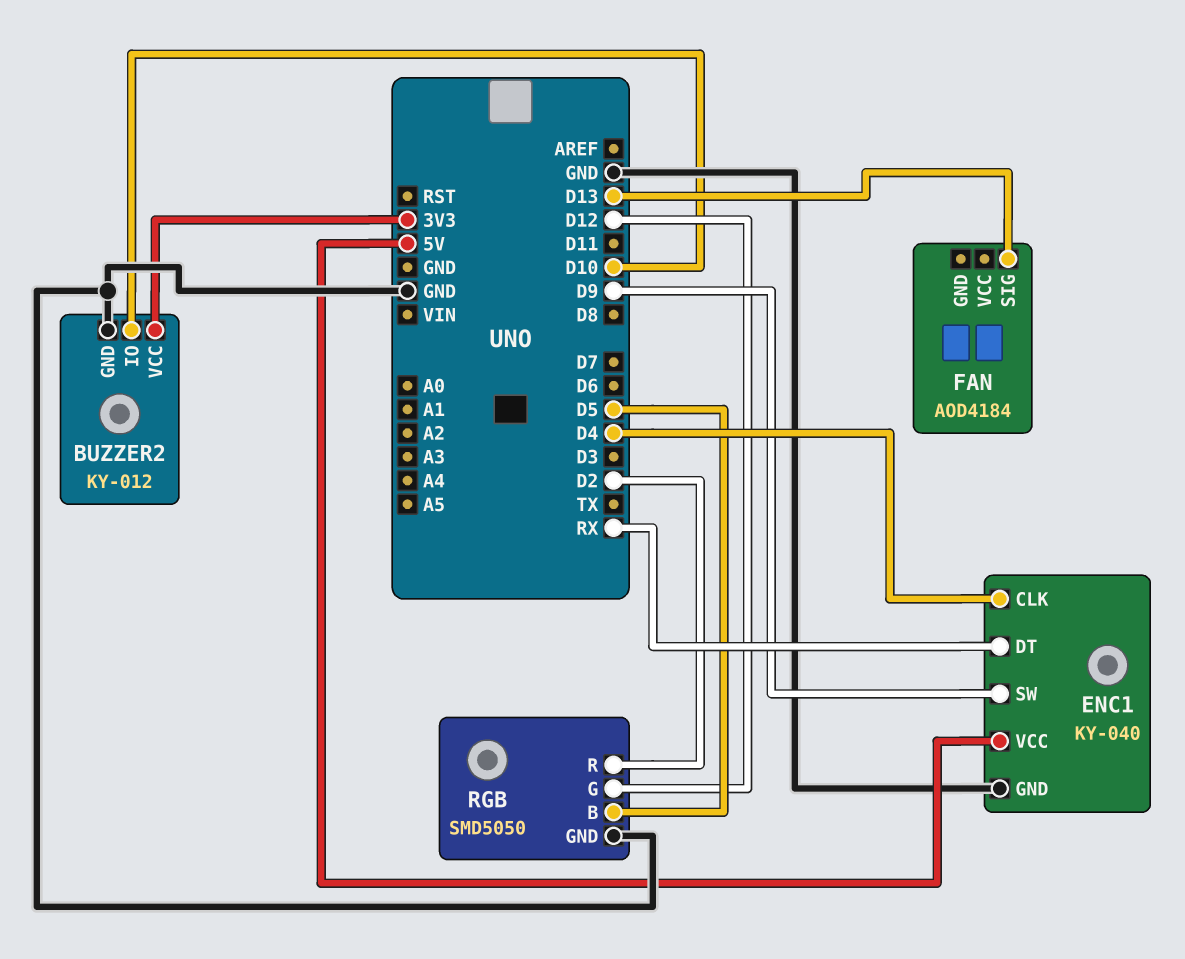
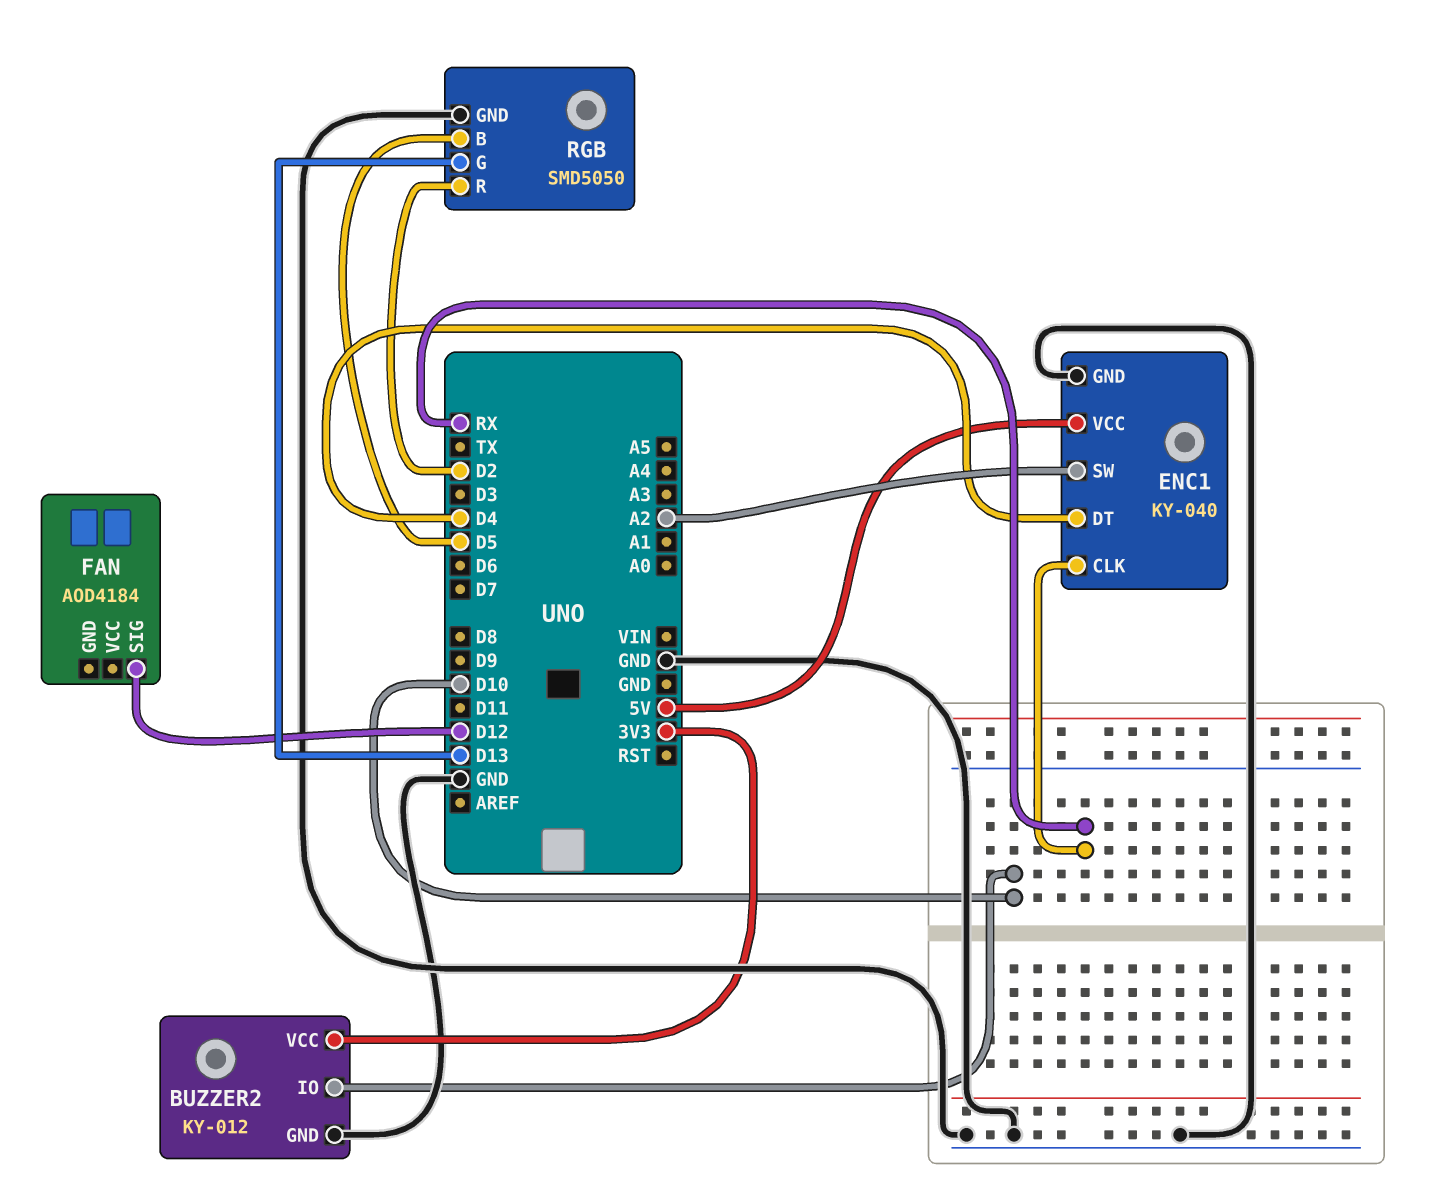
ENC1 pin CLK: D4 -> RX
ENC1 pin DT: RX -> D4
ENC1 pin SW: D9 -> A2
FAN pin SIG: D13 -> D12
RGB pin G: D12 -> D13

